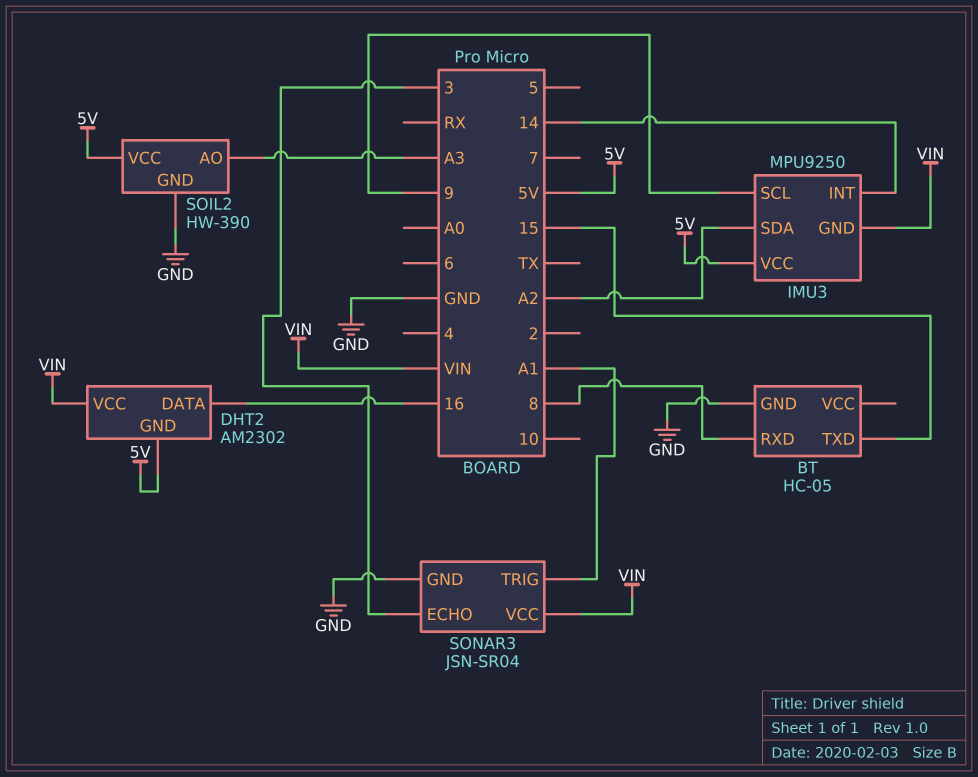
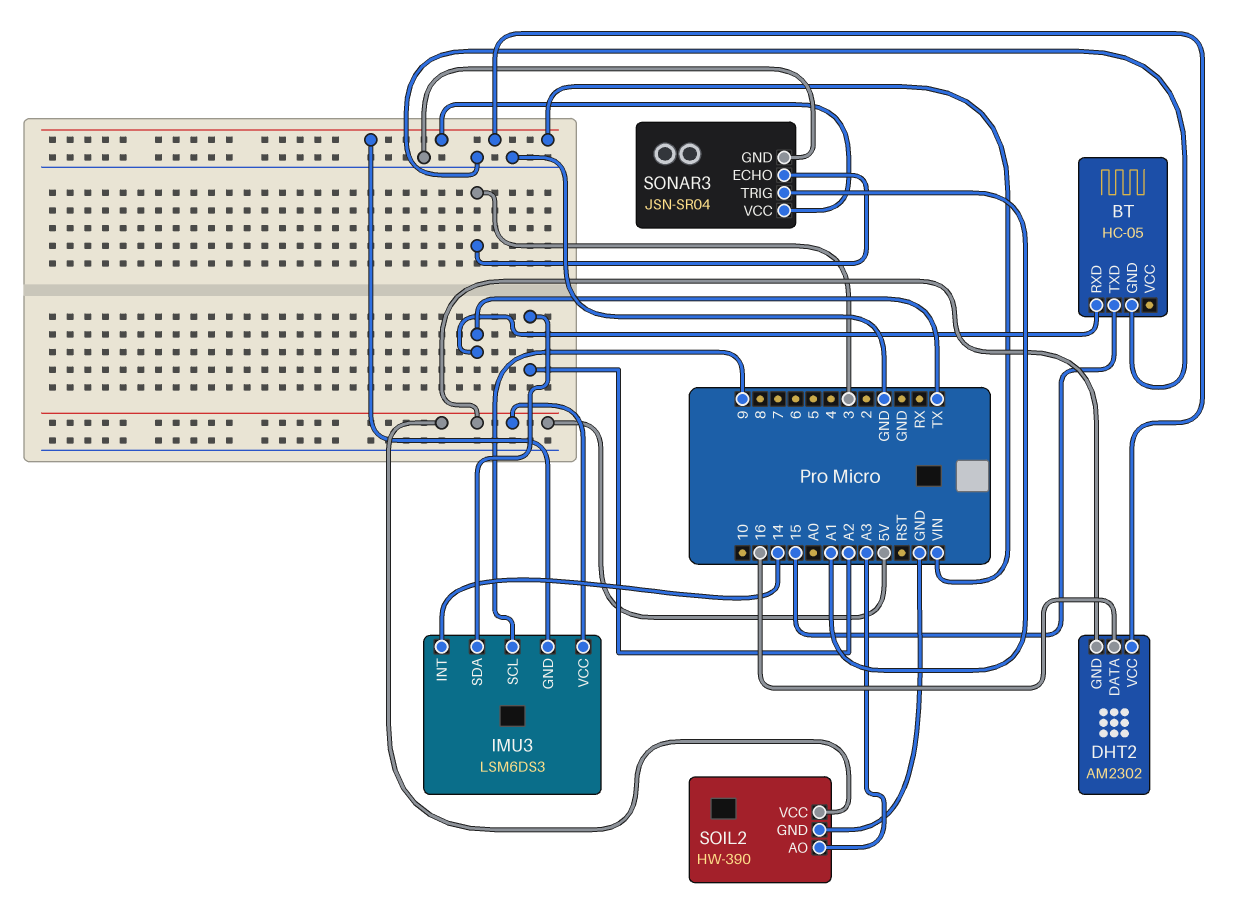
BT pin RXD: 8 -> TX
IMU3: MPU9250 -> LSM6DS3

